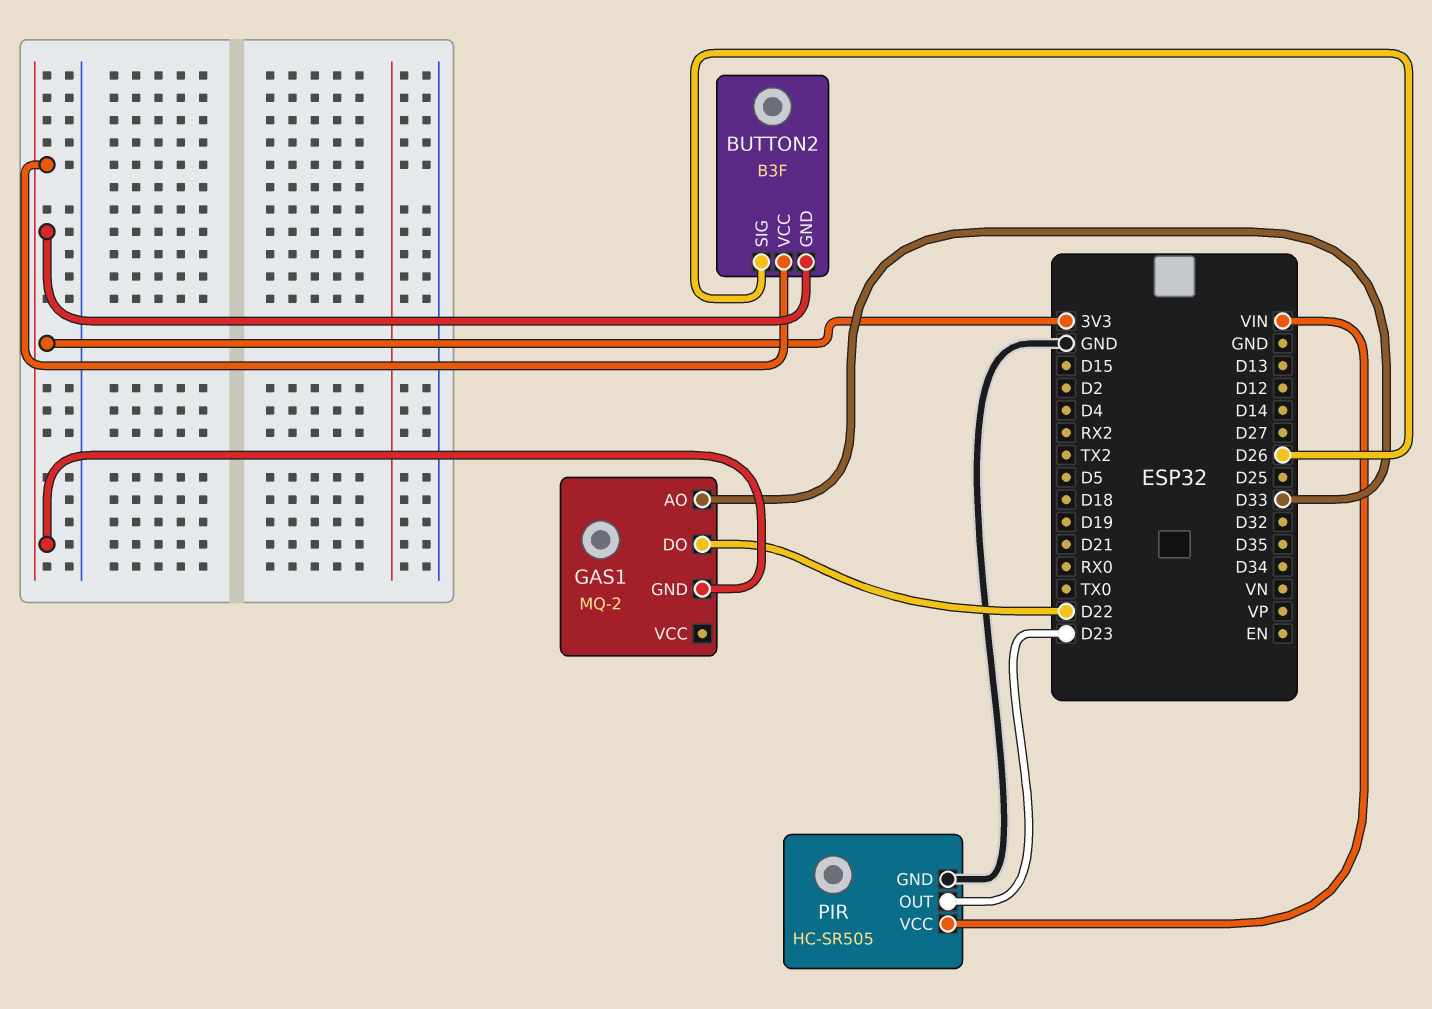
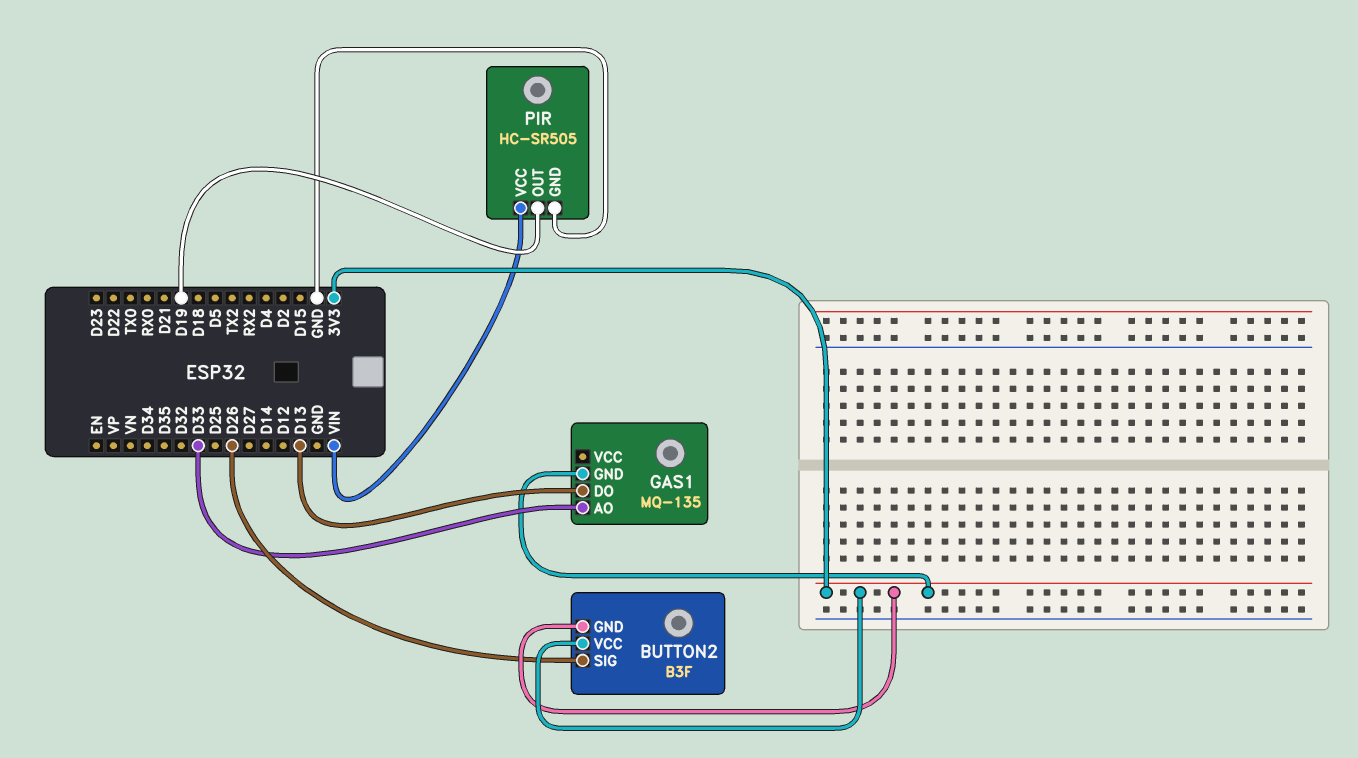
GAS1: MQ-2 -> MQ-135
GAS1 pin DO: D22 -> D13
PIR pin OUT: D23 -> D19

